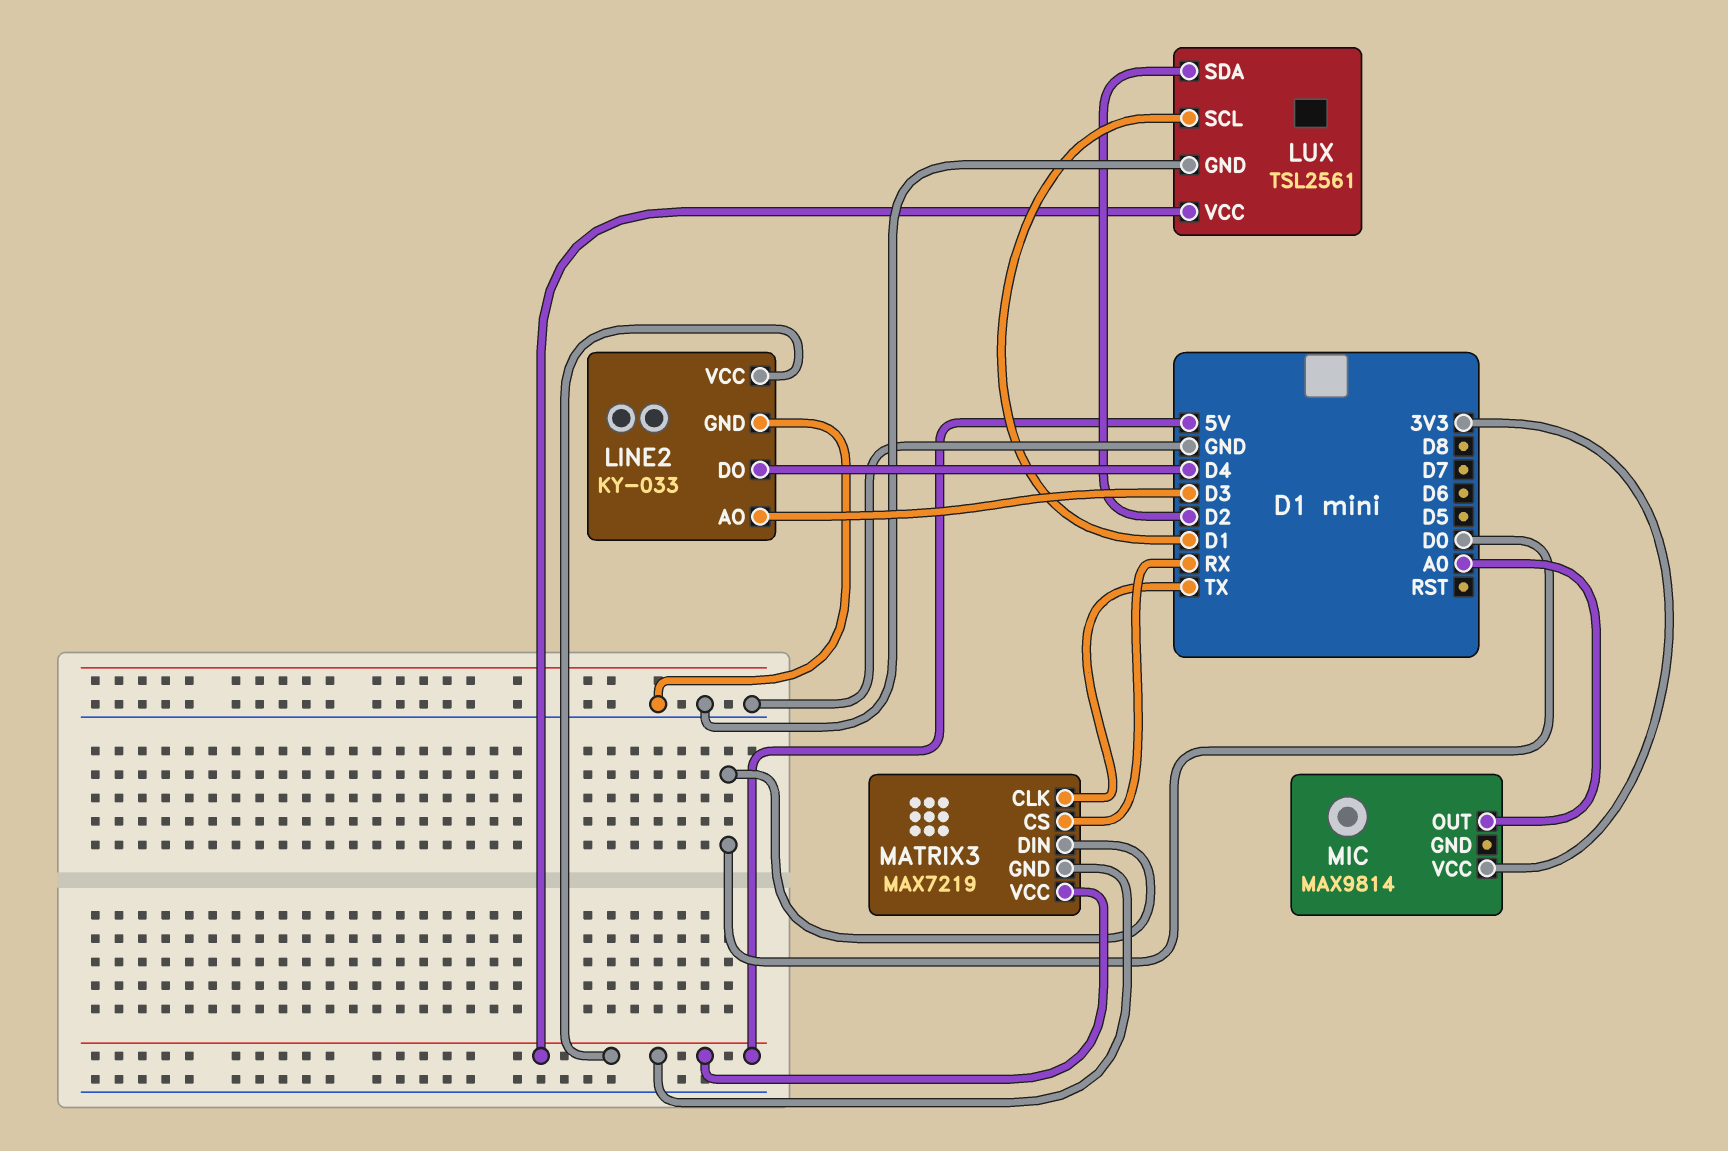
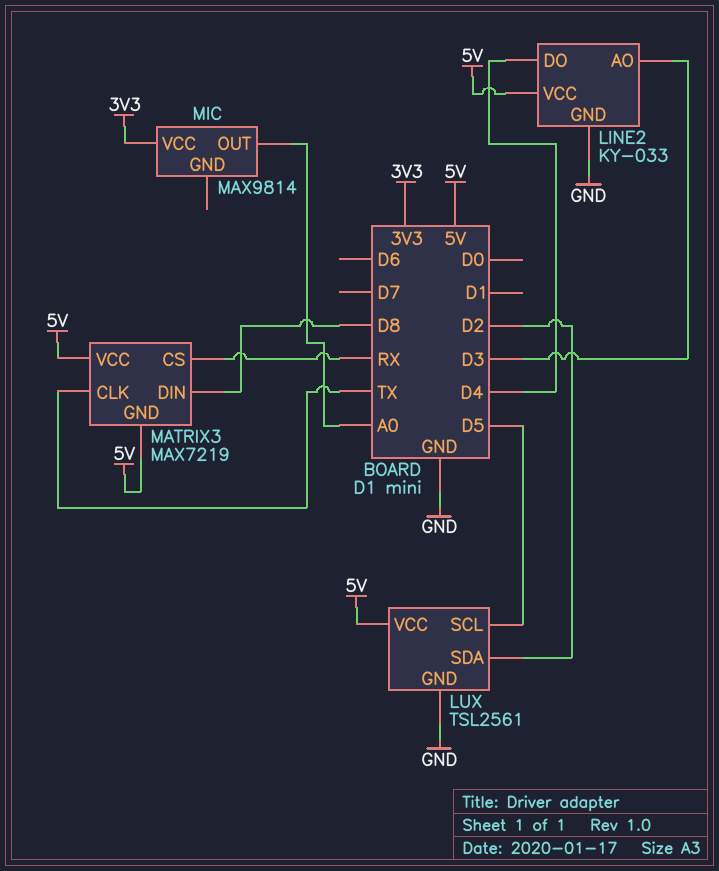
LUX pin SCL: D1 -> D5
MATRIX3 pin DIN: D0 -> D8

